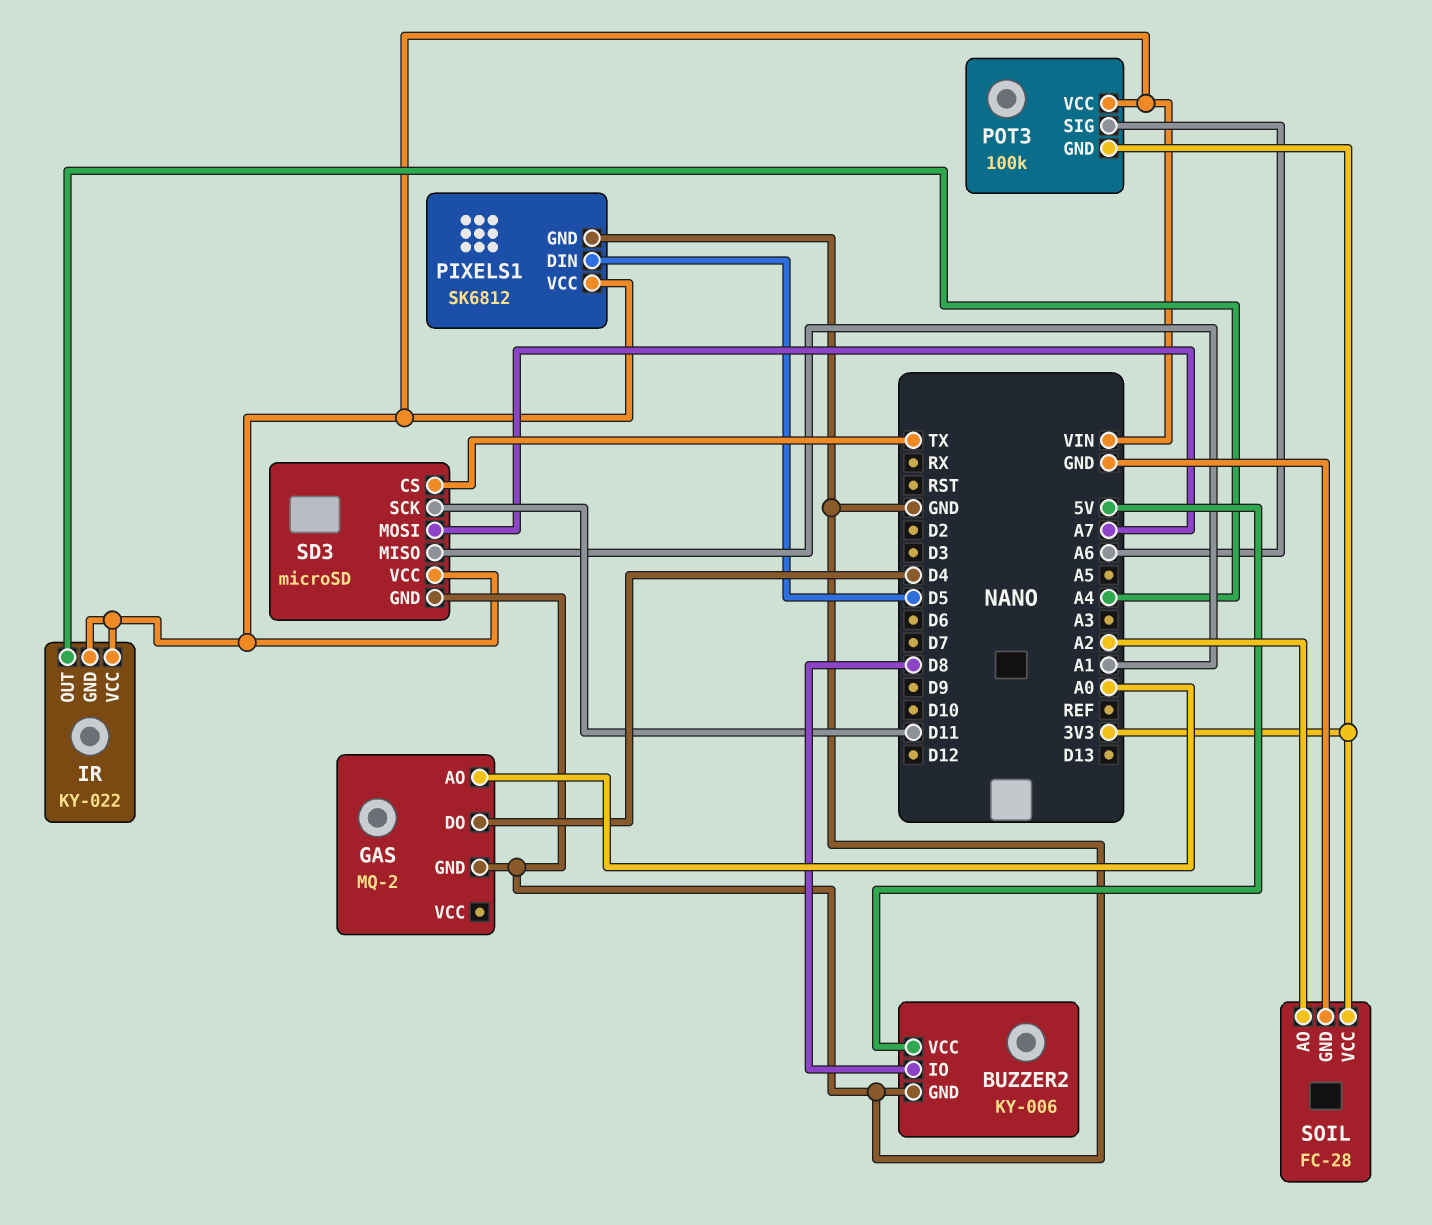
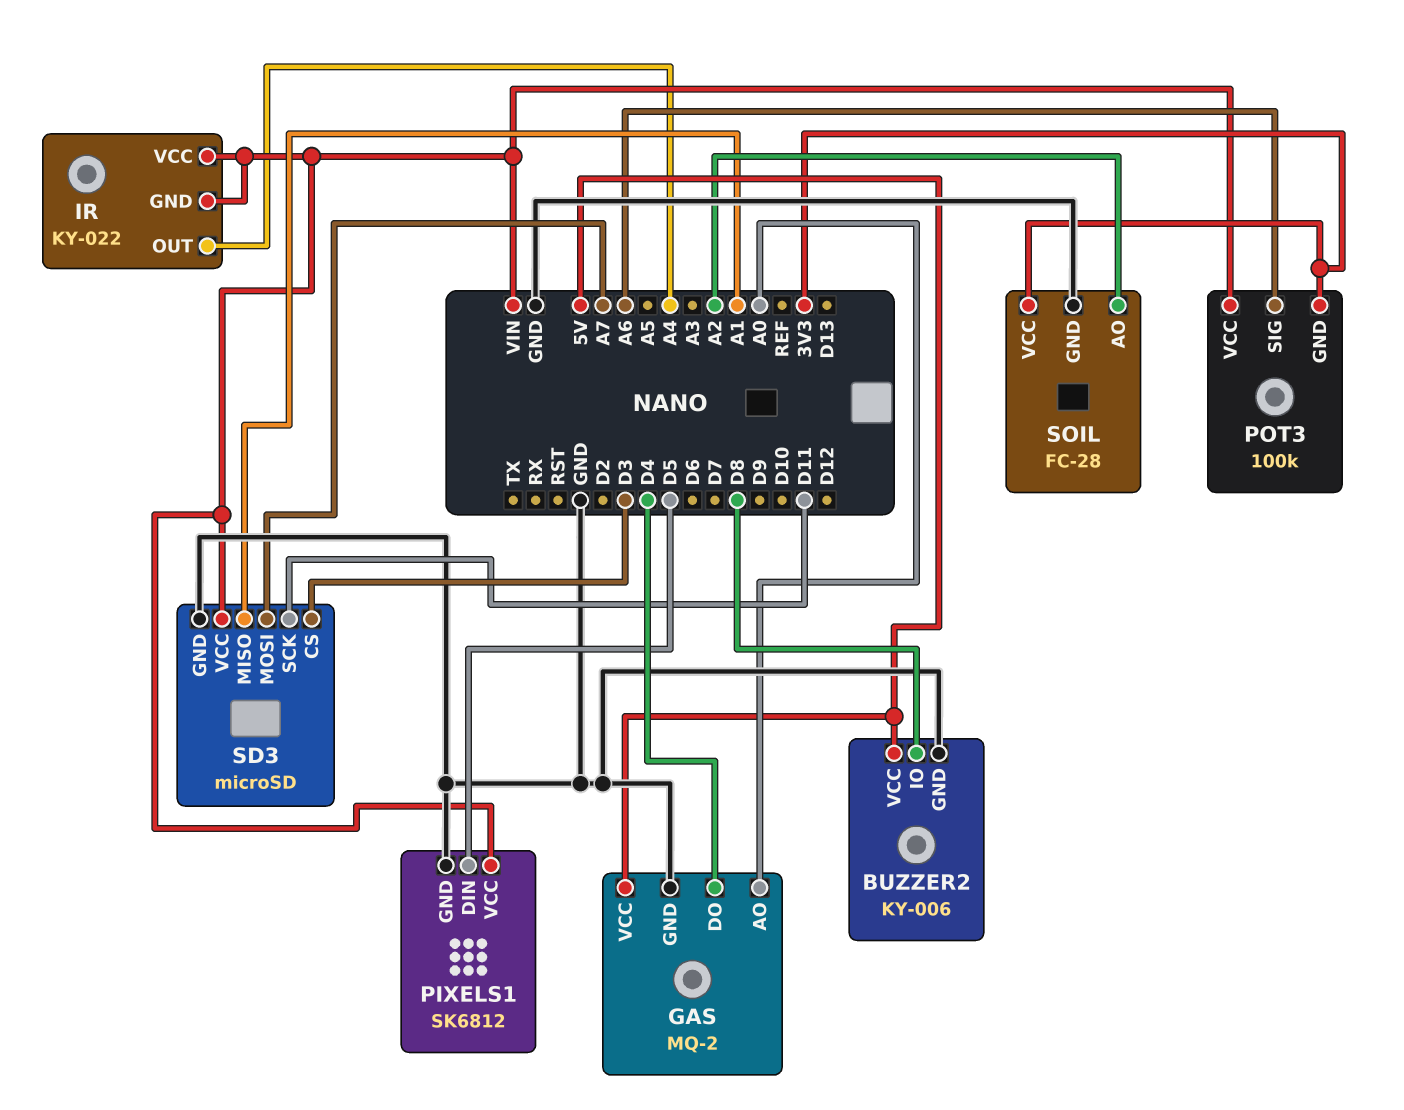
GAS pin VCC: none -> 5V
SD3 pin CS: TX -> D3

